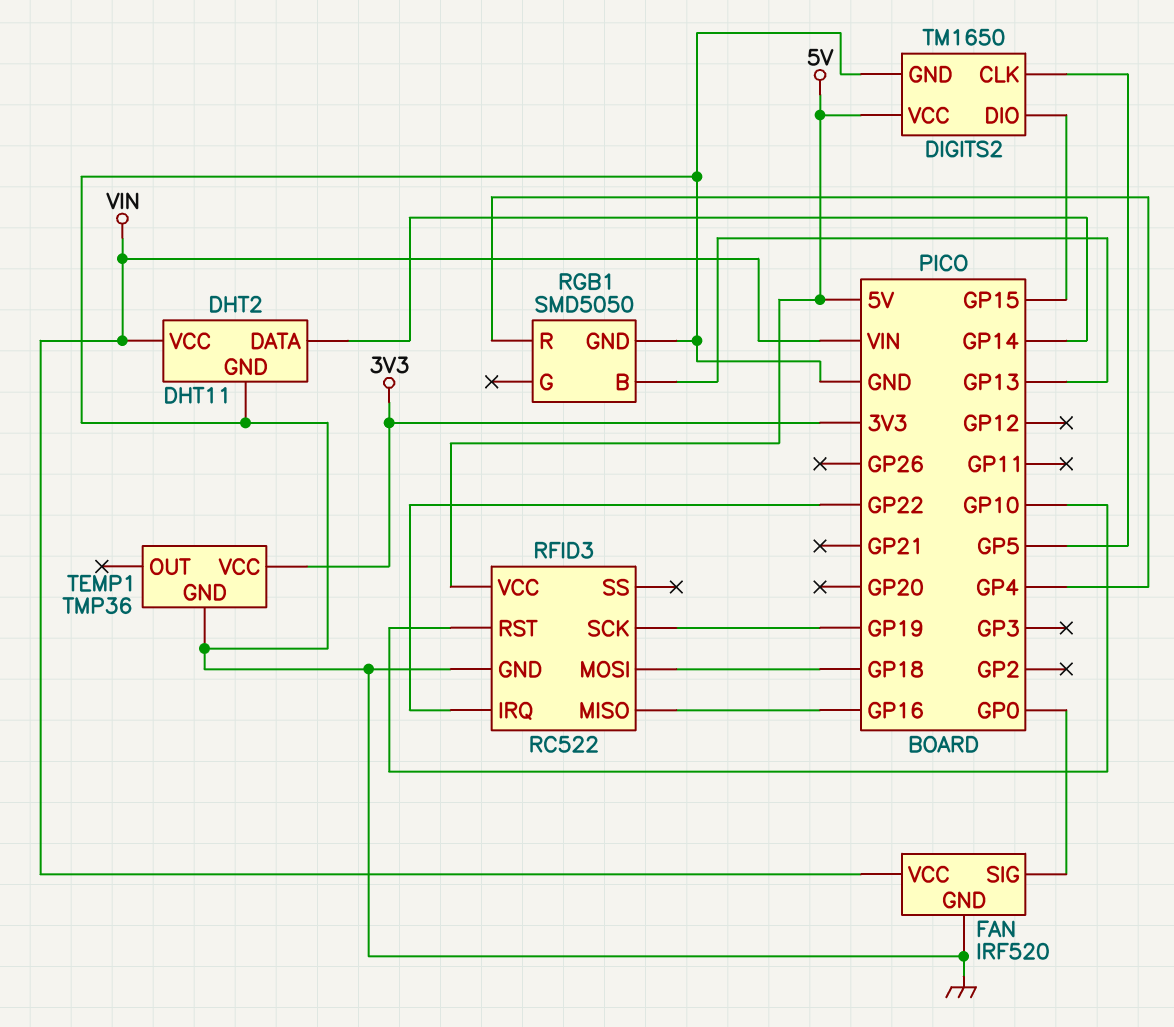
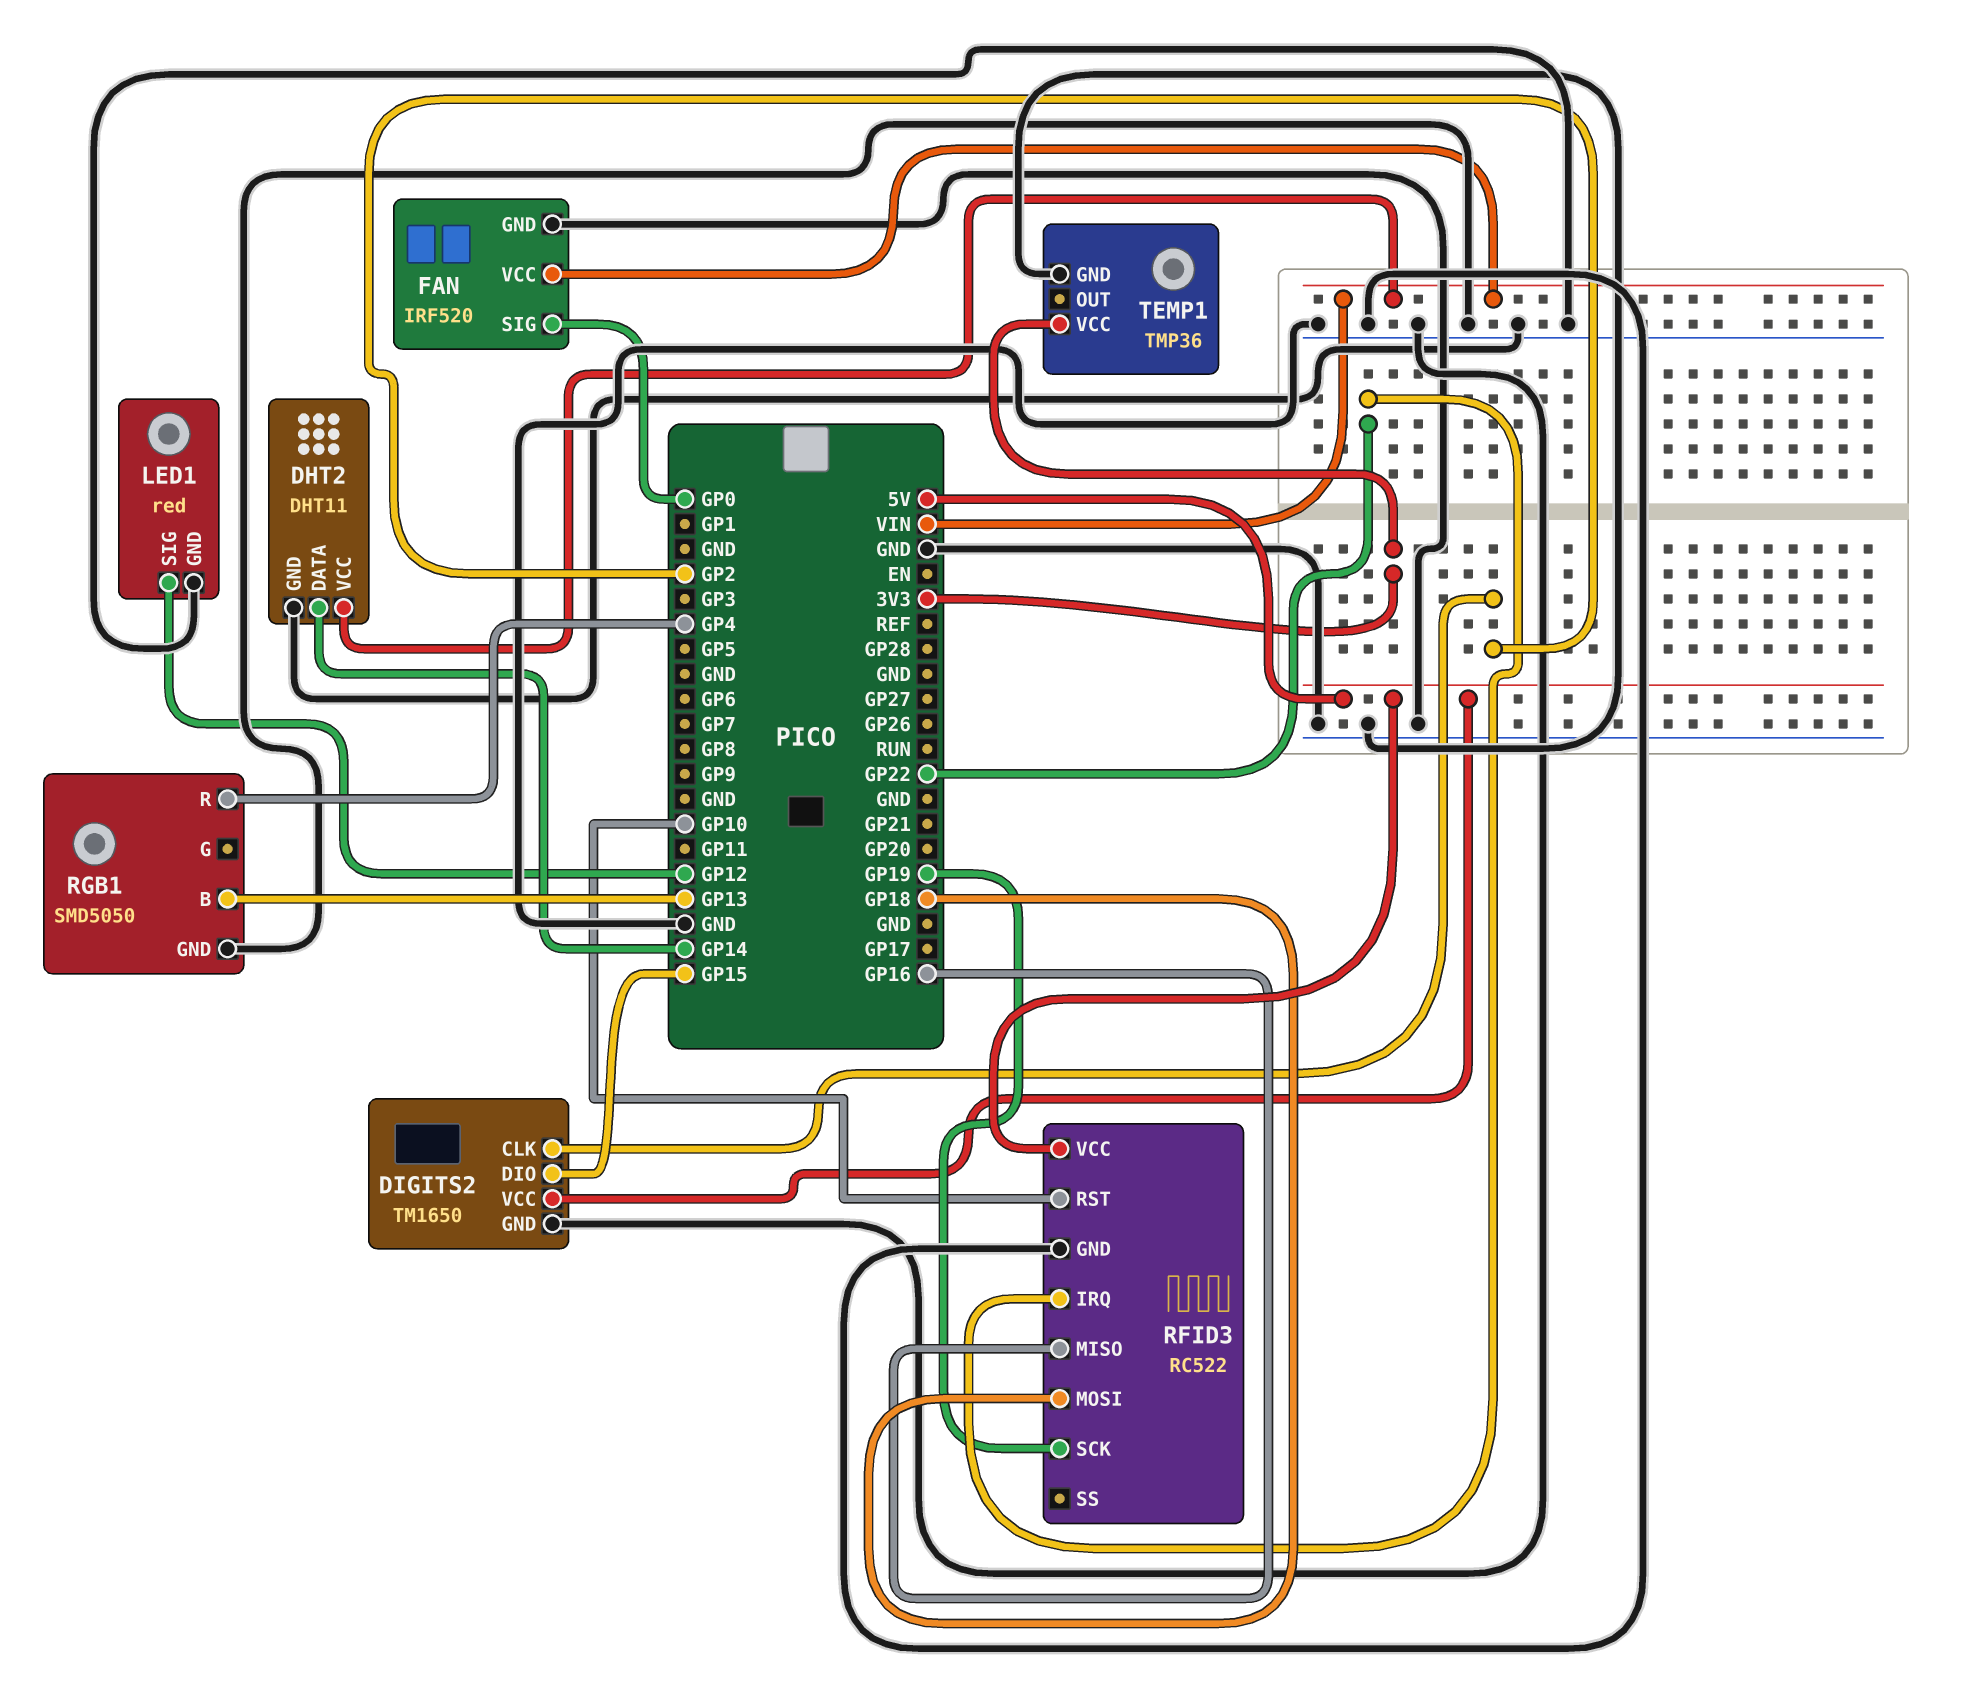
DIGITS2 pin CLK: GP5 -> GP2
LED1: none -> red
LED1 pin GND: none -> GND
LED1 pin SIG: none -> GP12

